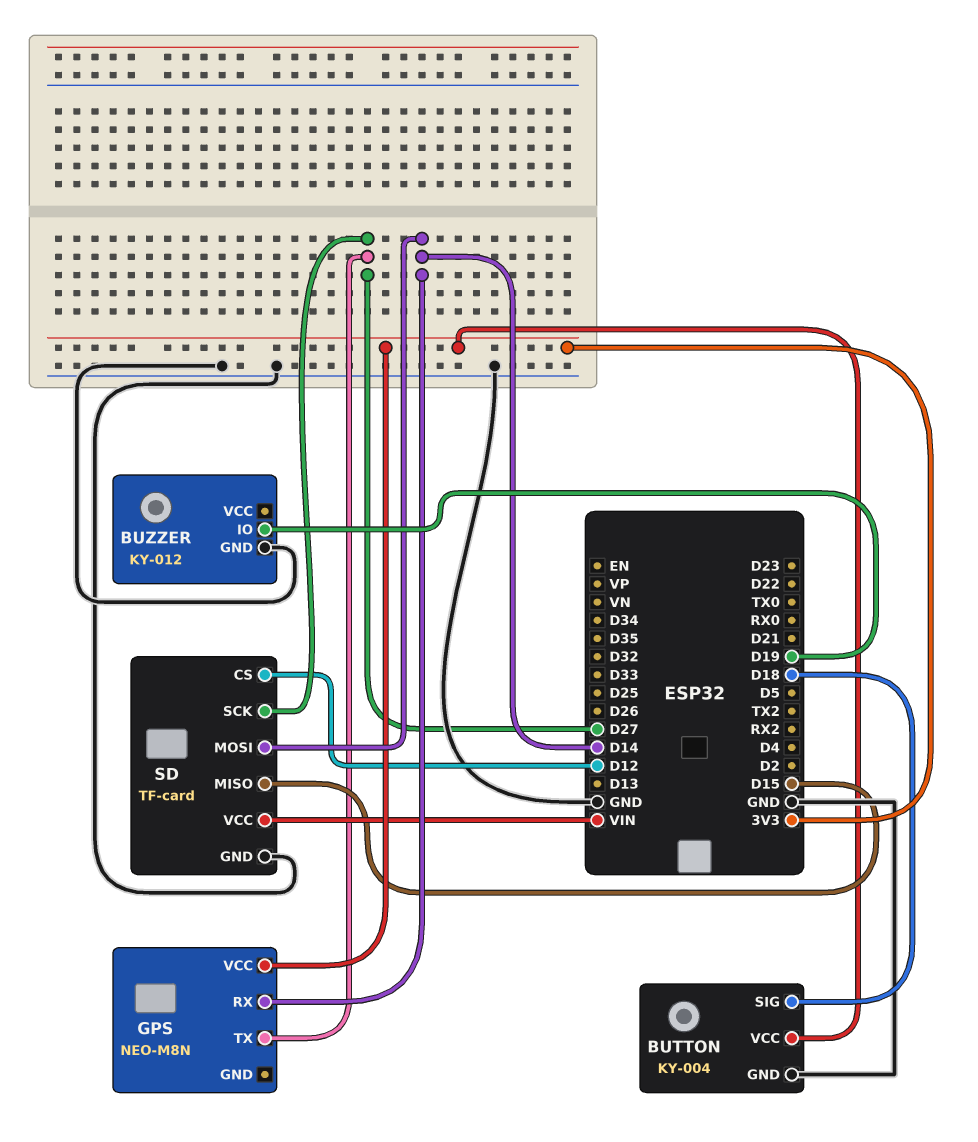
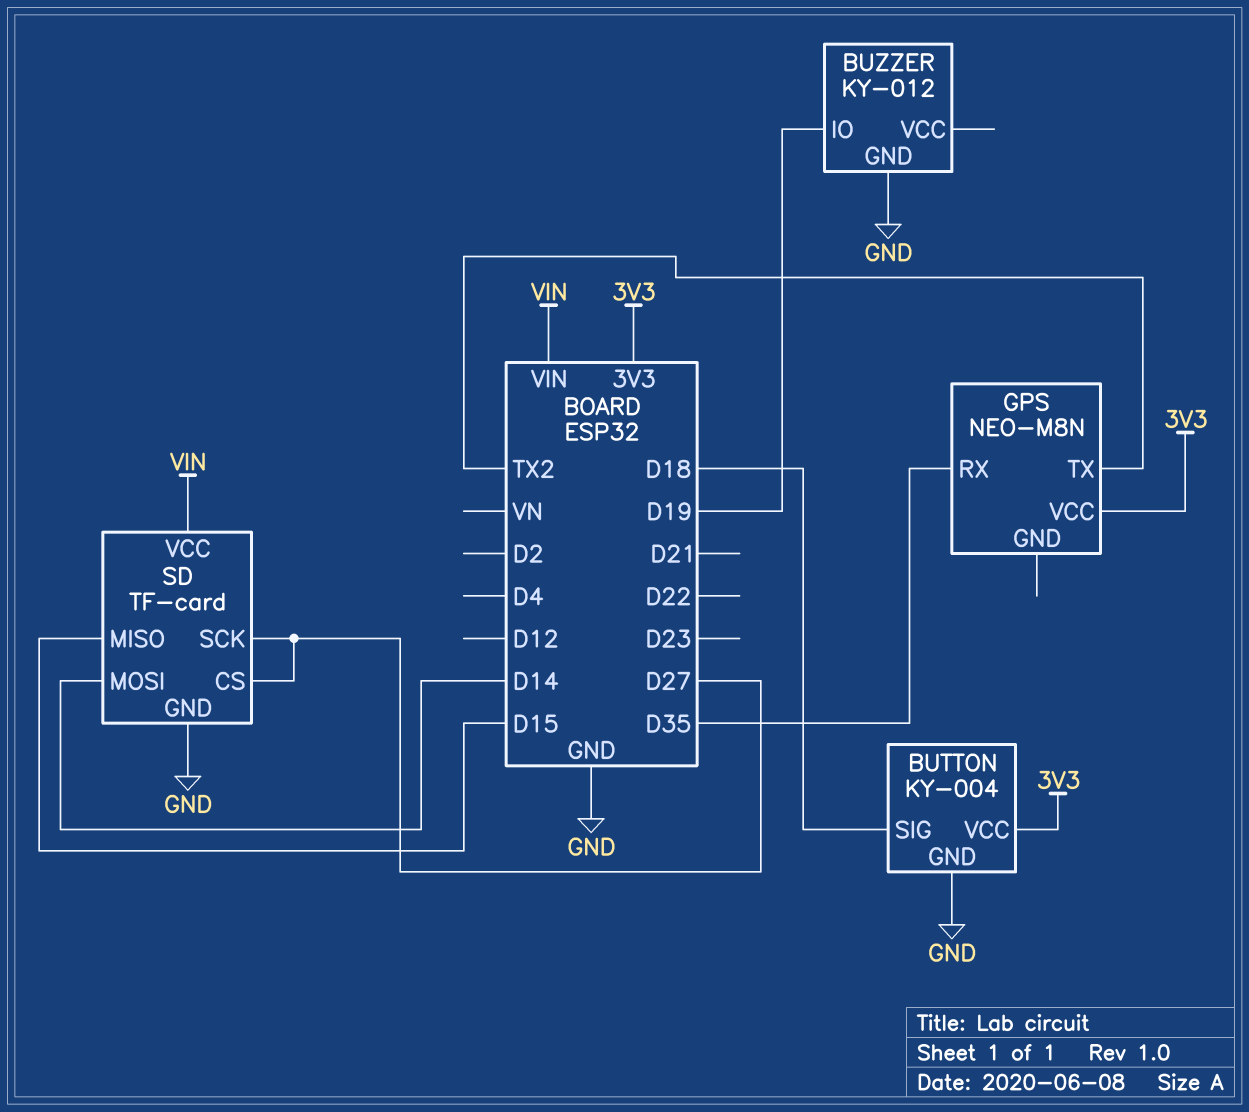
GPS pin RX: D14 -> D35
GPS pin TX: D27 -> TX2
SD pin CS: D12 -> D27

